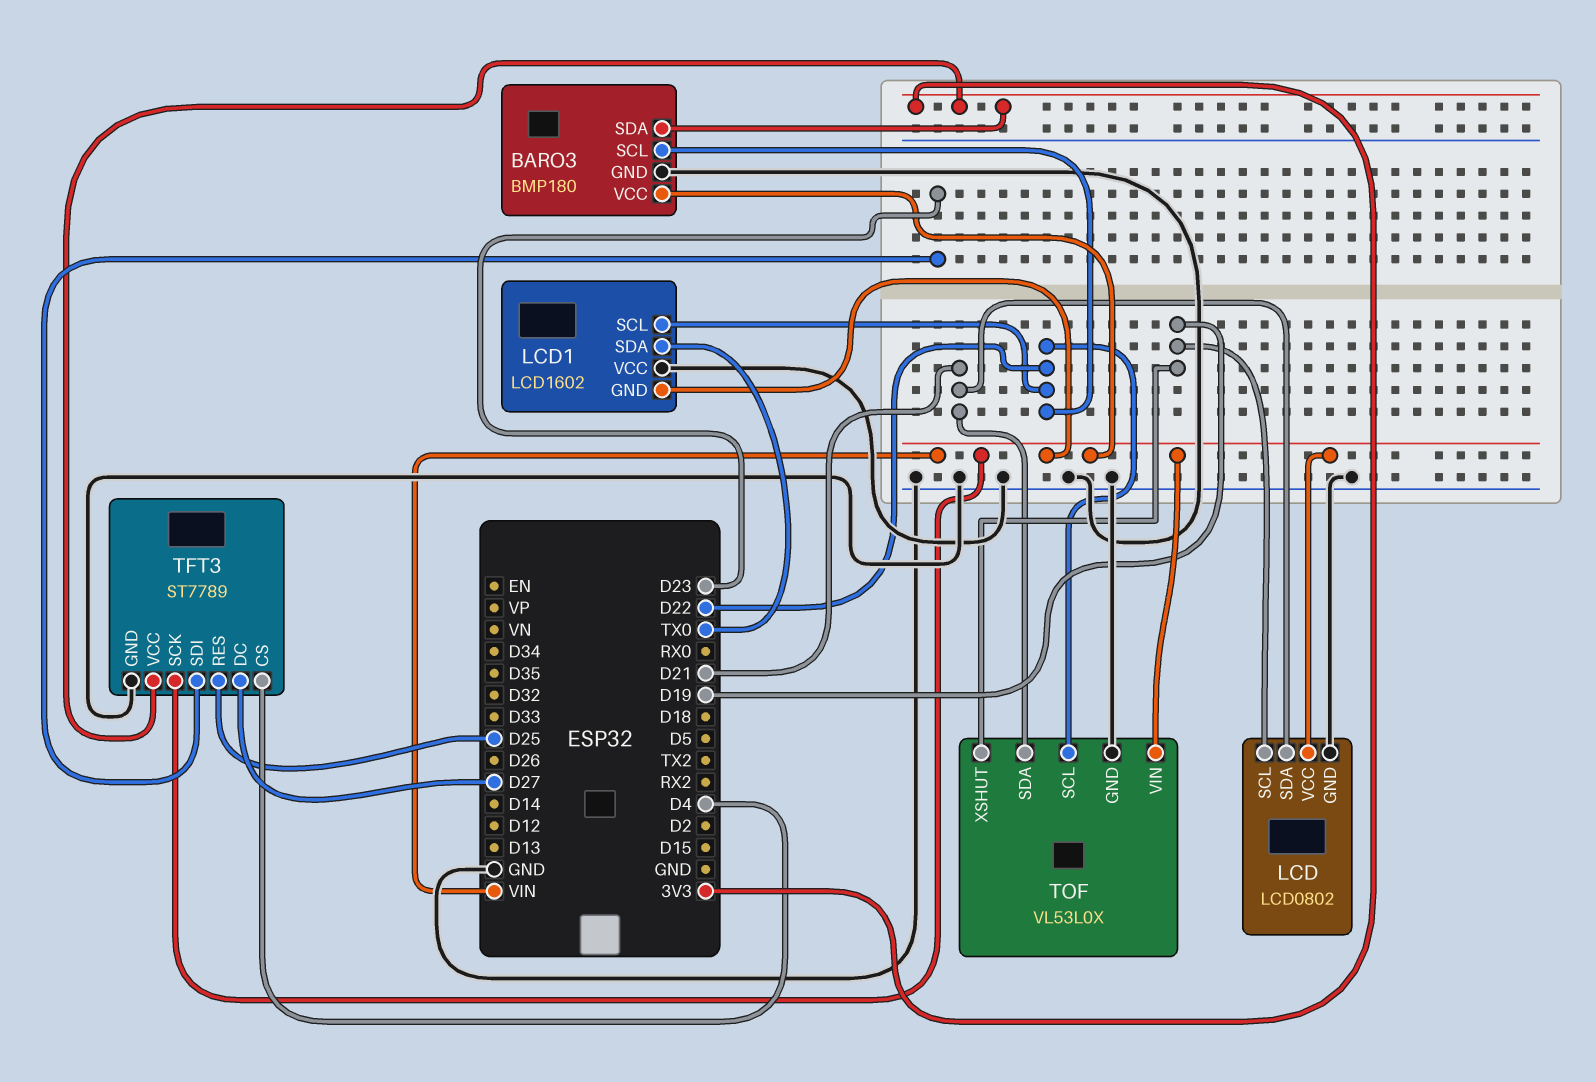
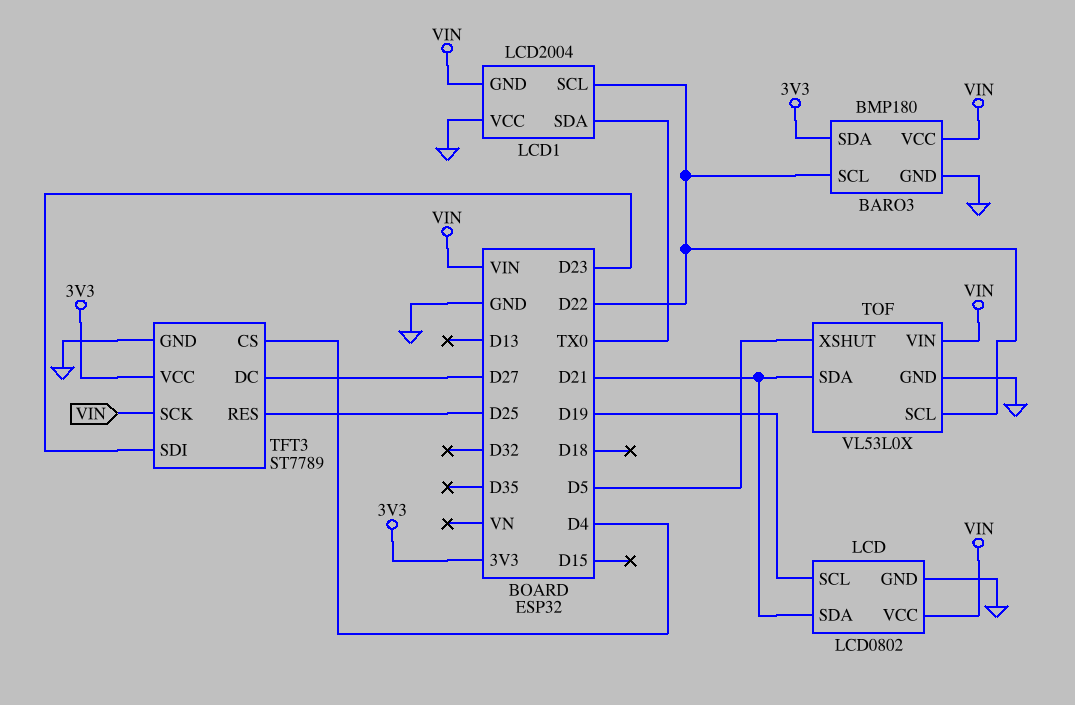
LCD1: LCD1602 -> LCD2004
TOF pin XSHUT: D19 -> D5

